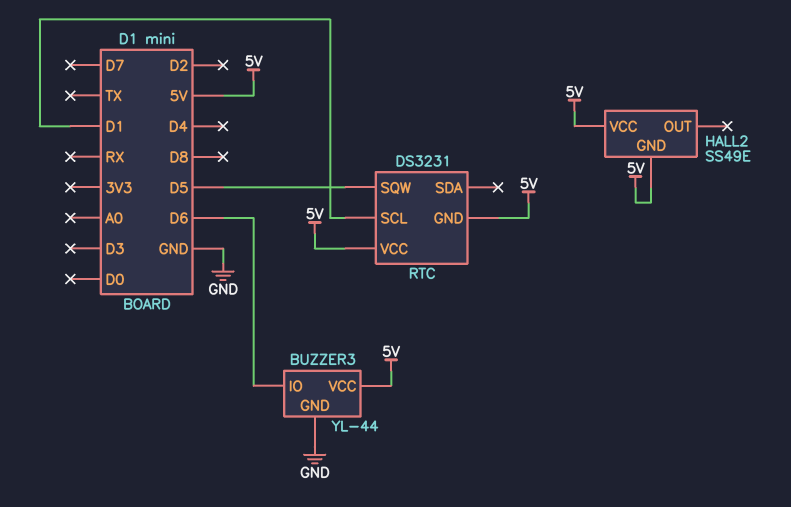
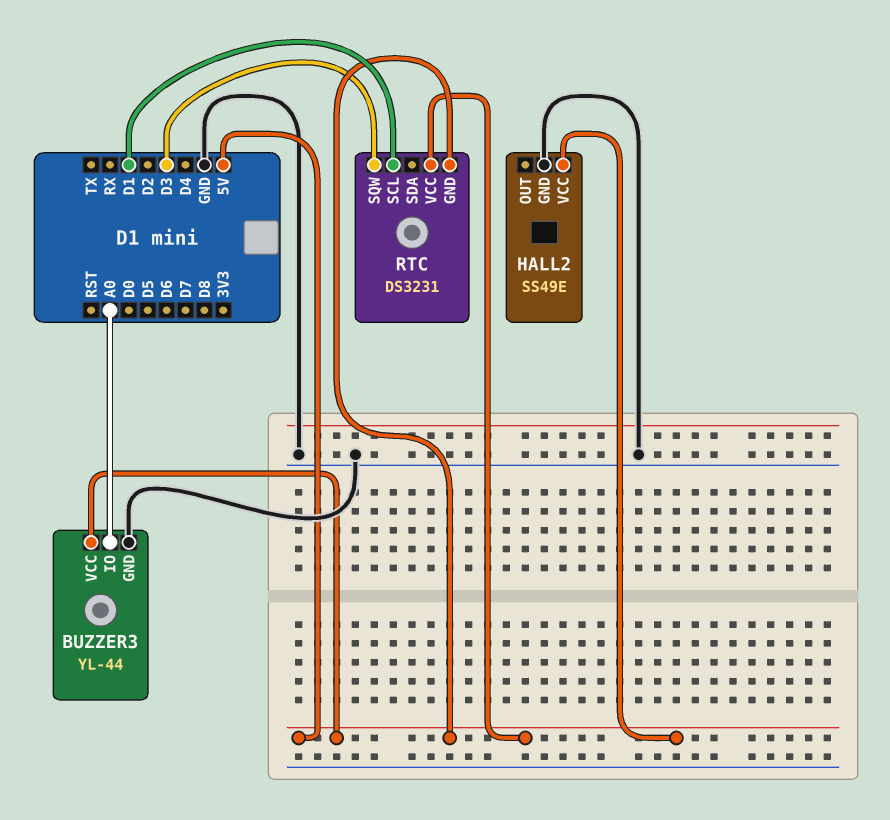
BUZZER3 pin IO: D6 -> A0
HALL2 pin GND: 5V -> GND
RTC pin SQW: D5 -> D3

